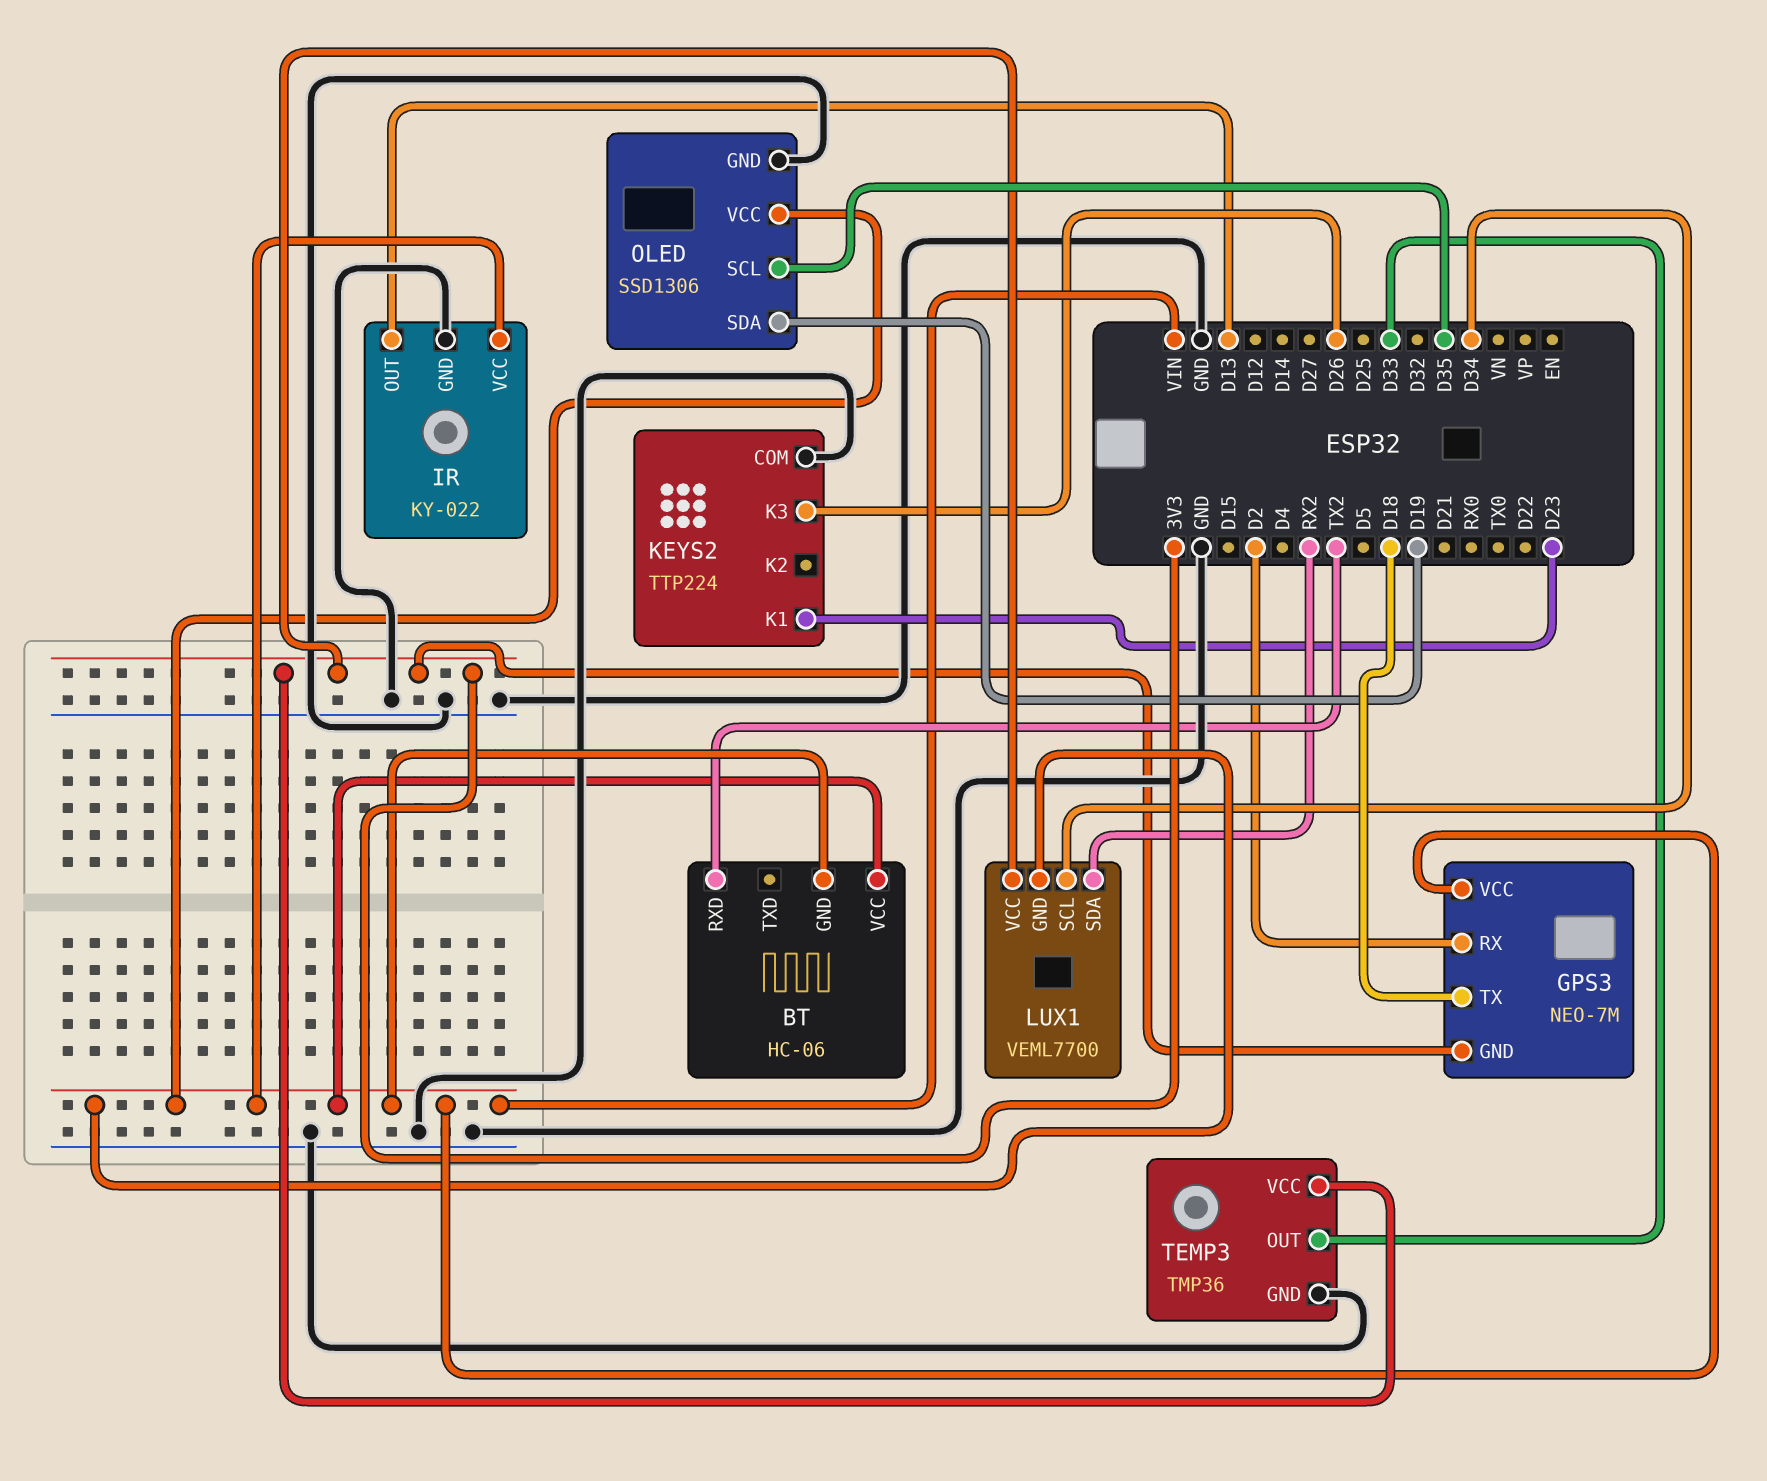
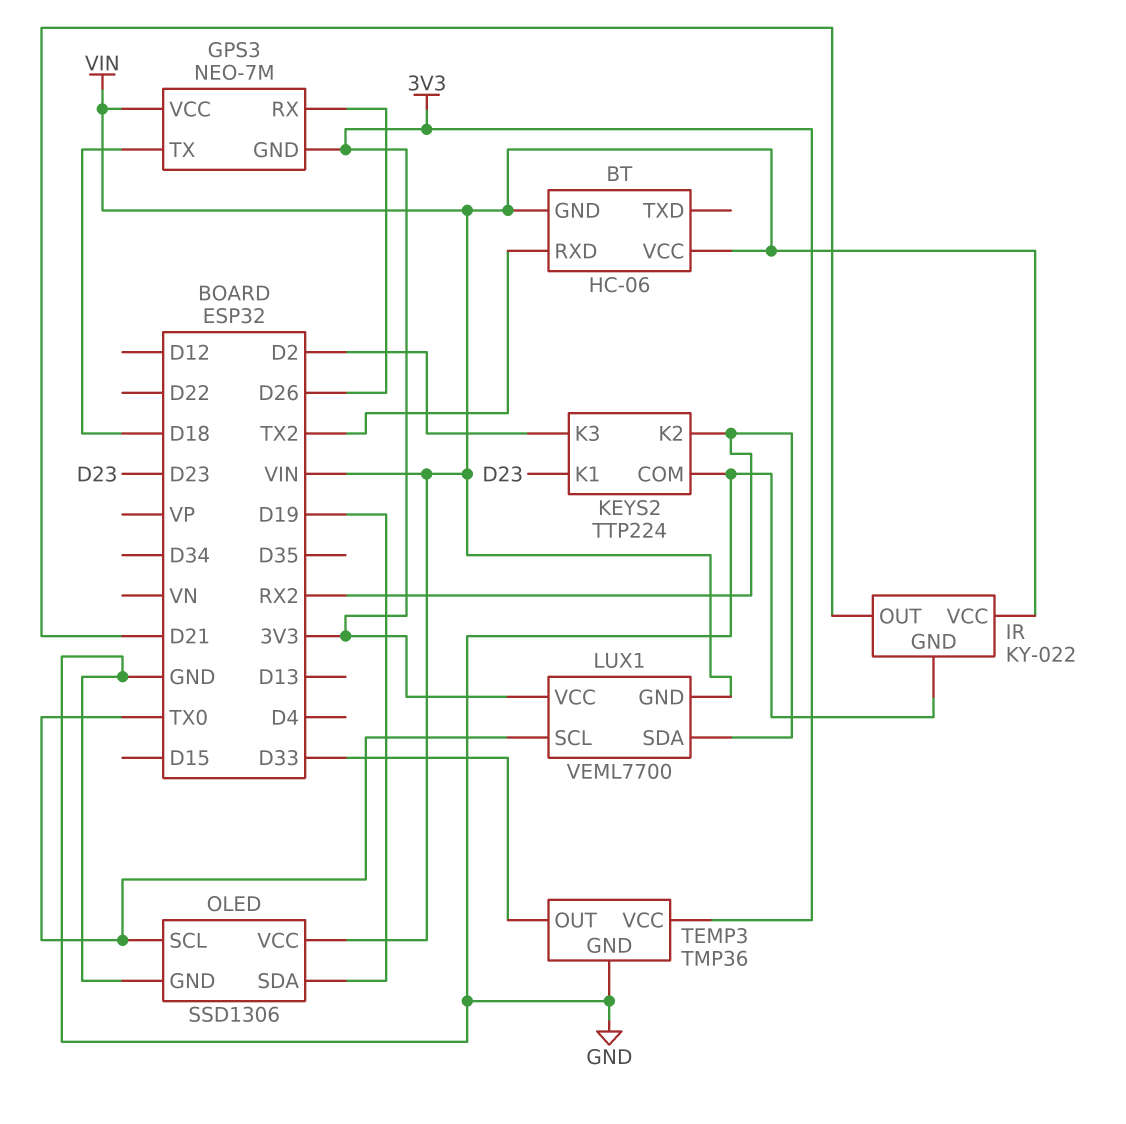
GPS3 pin RX: D2 -> D26
IR pin OUT: D13 -> D21
KEYS2 pin K2: none -> RX2
KEYS2 pin K3: D26 -> D2
LUX1 pin SCL: D34 -> TX0
OLED pin SCL: D35 -> TX0

